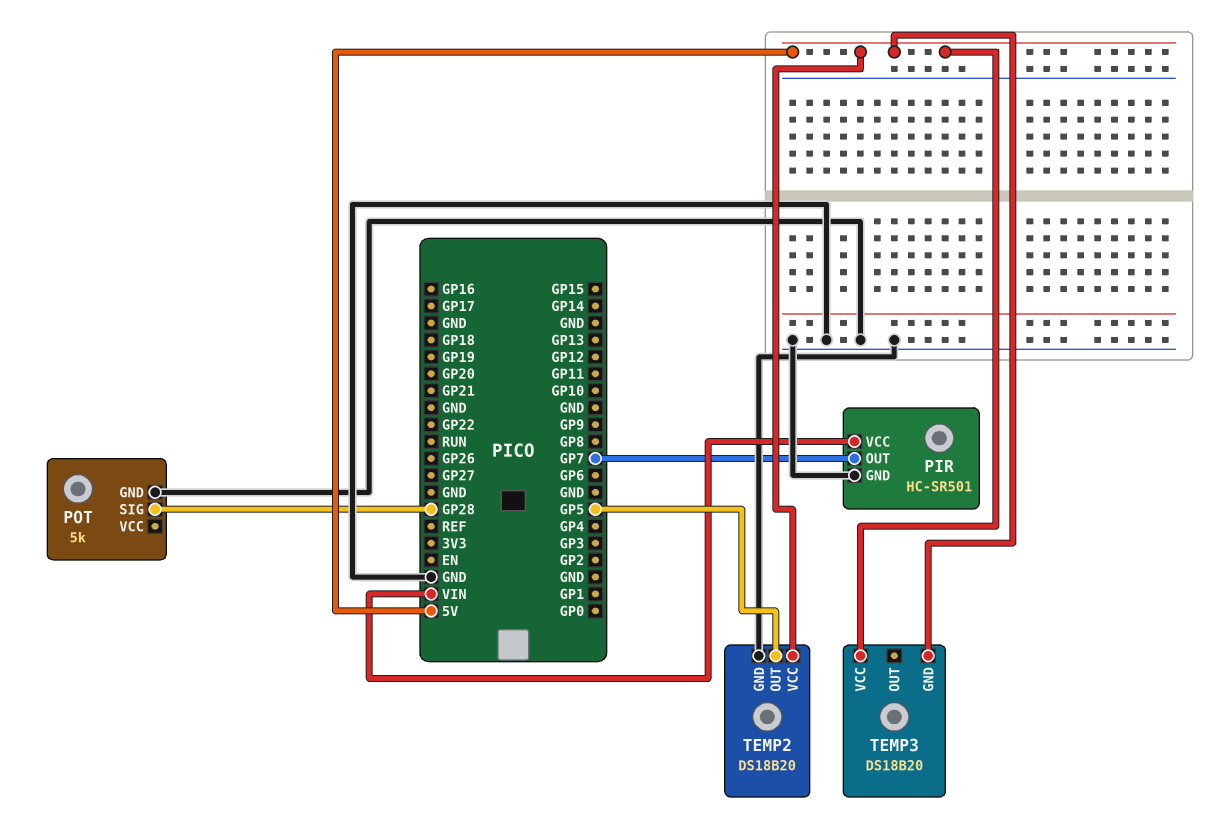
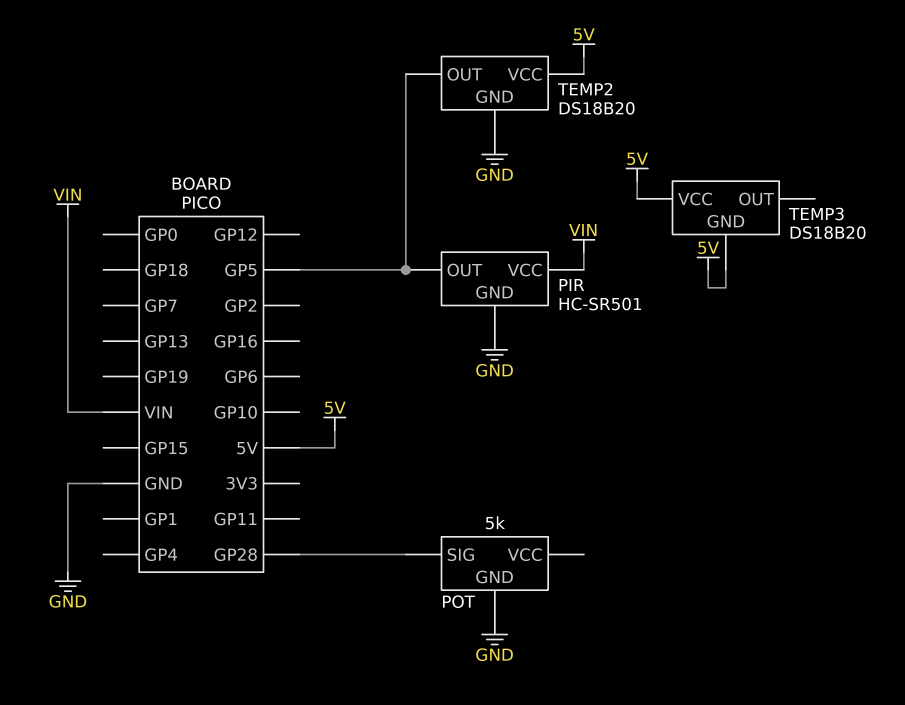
PIR pin OUT: GP7 -> GP5

